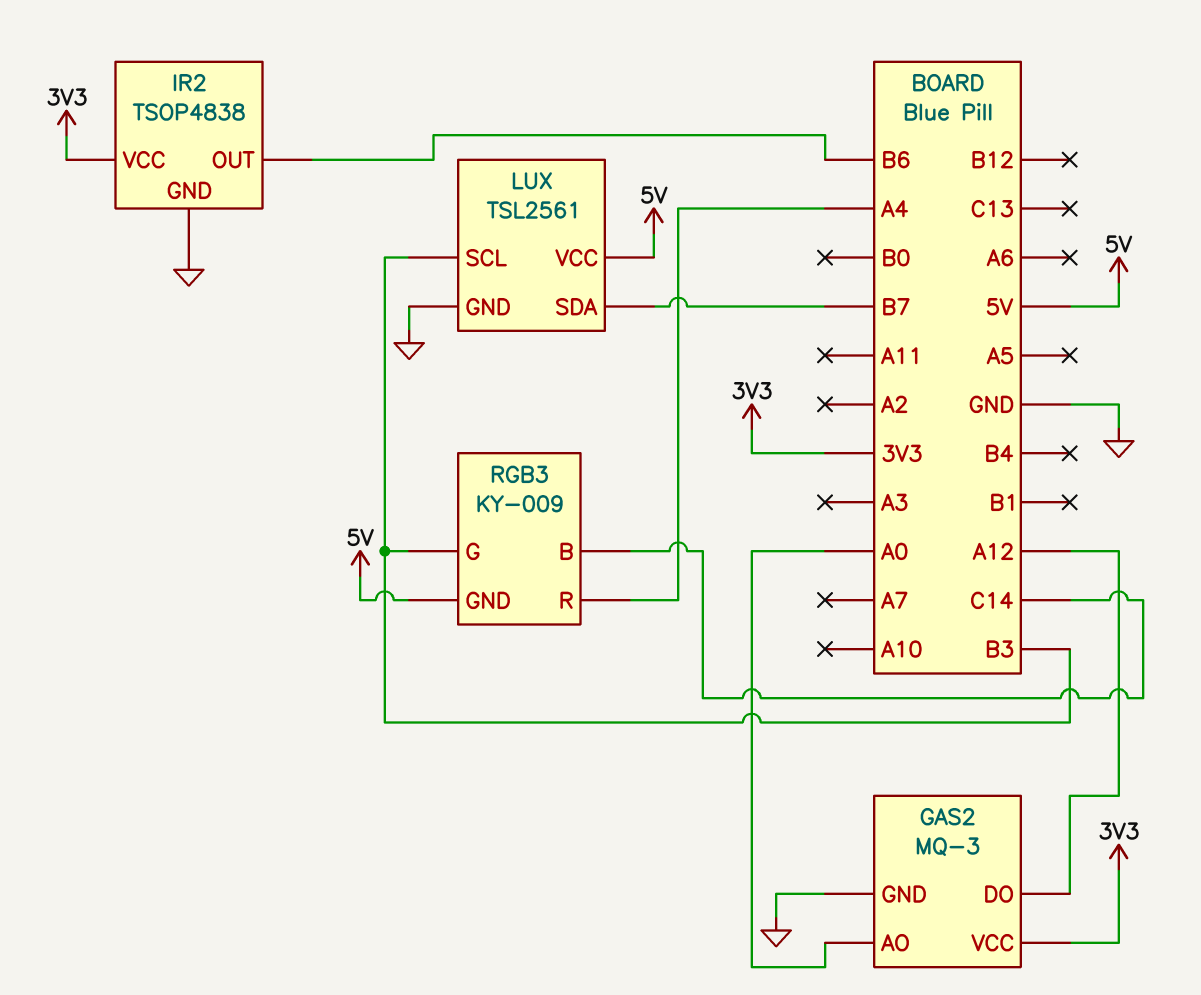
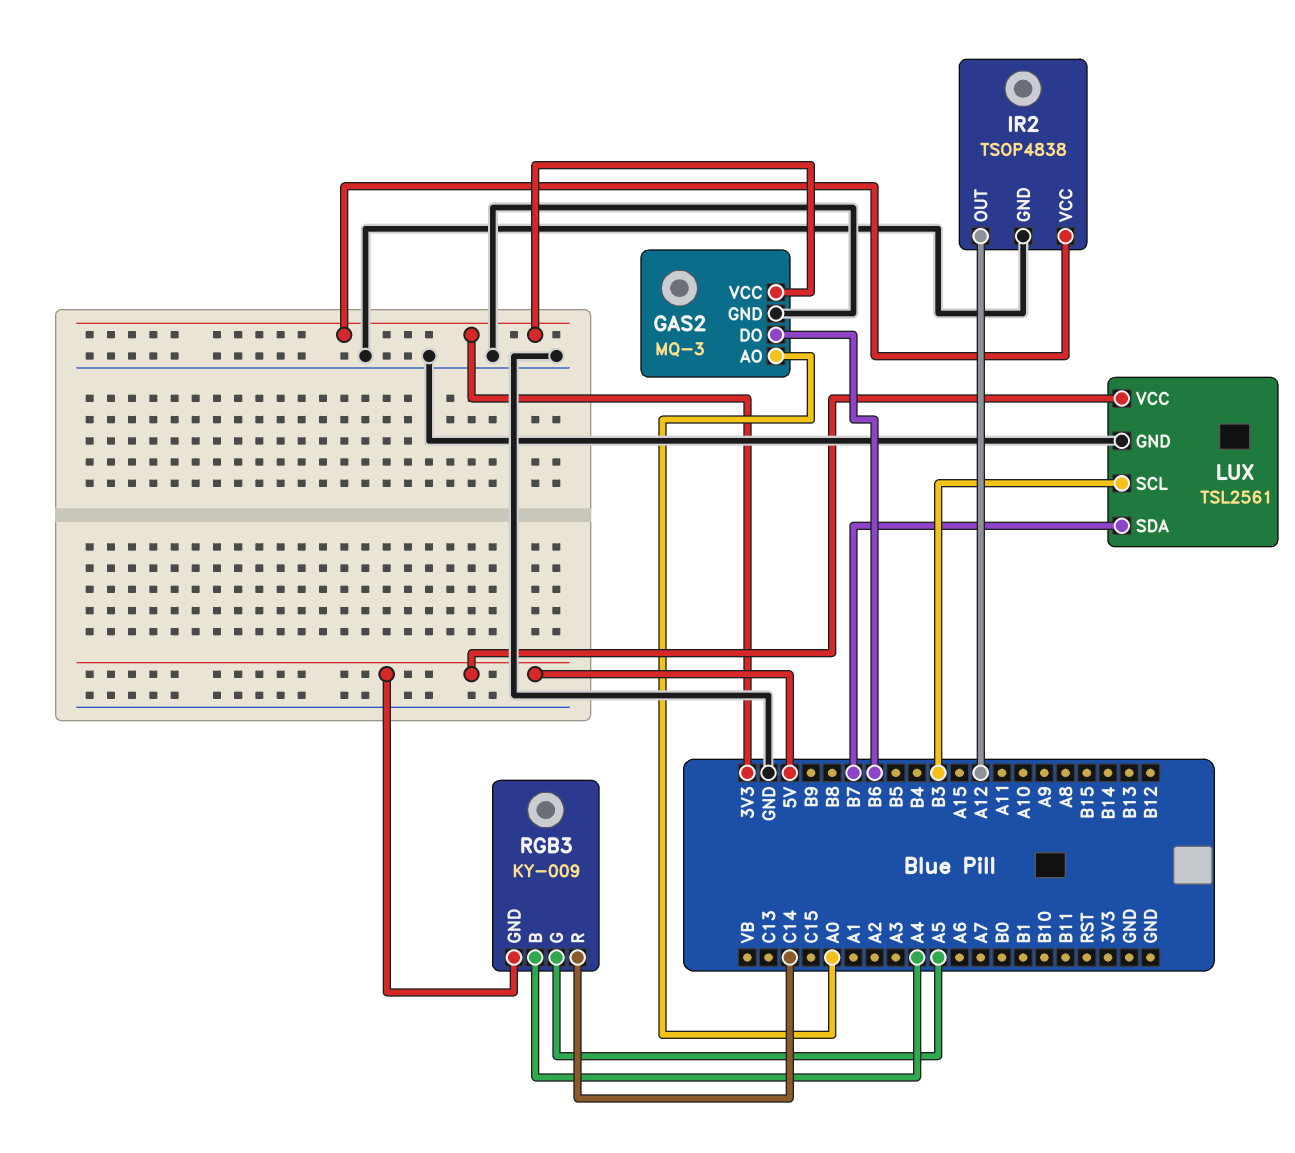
GAS2 pin DO: A12 -> B6
IR2 pin OUT: B6 -> A12
RGB3 pin B: C14 -> A4
RGB3 pin G: B3 -> A5
RGB3 pin R: A4 -> C14

